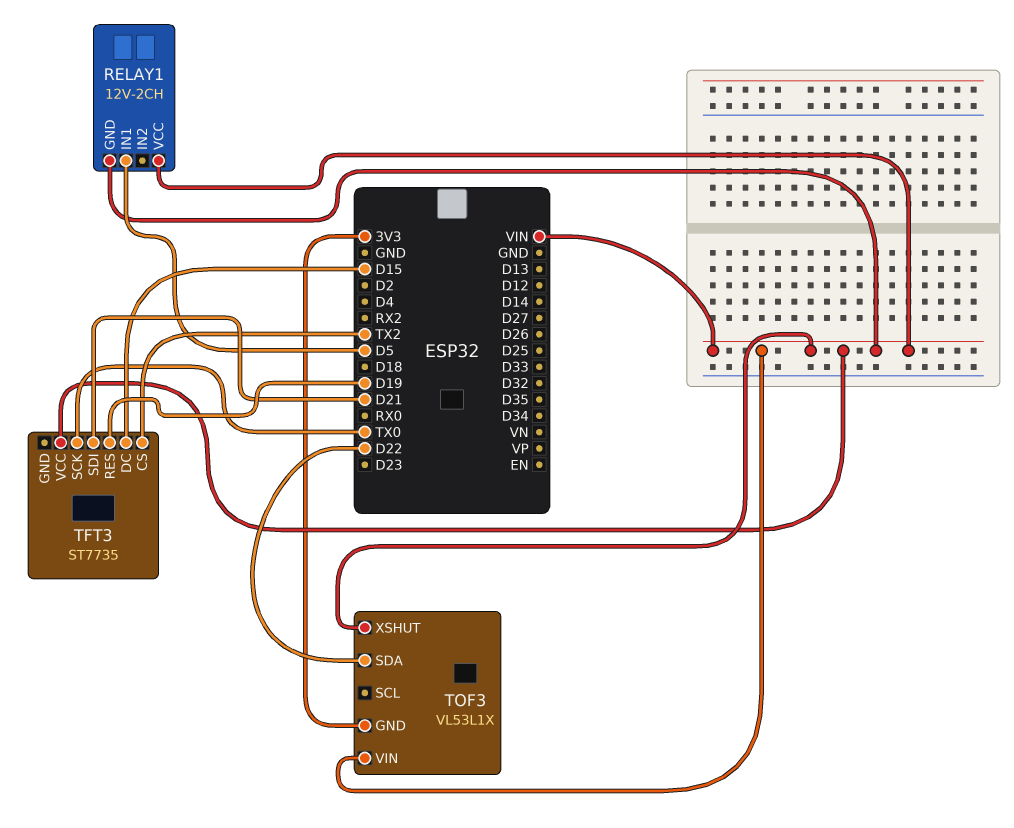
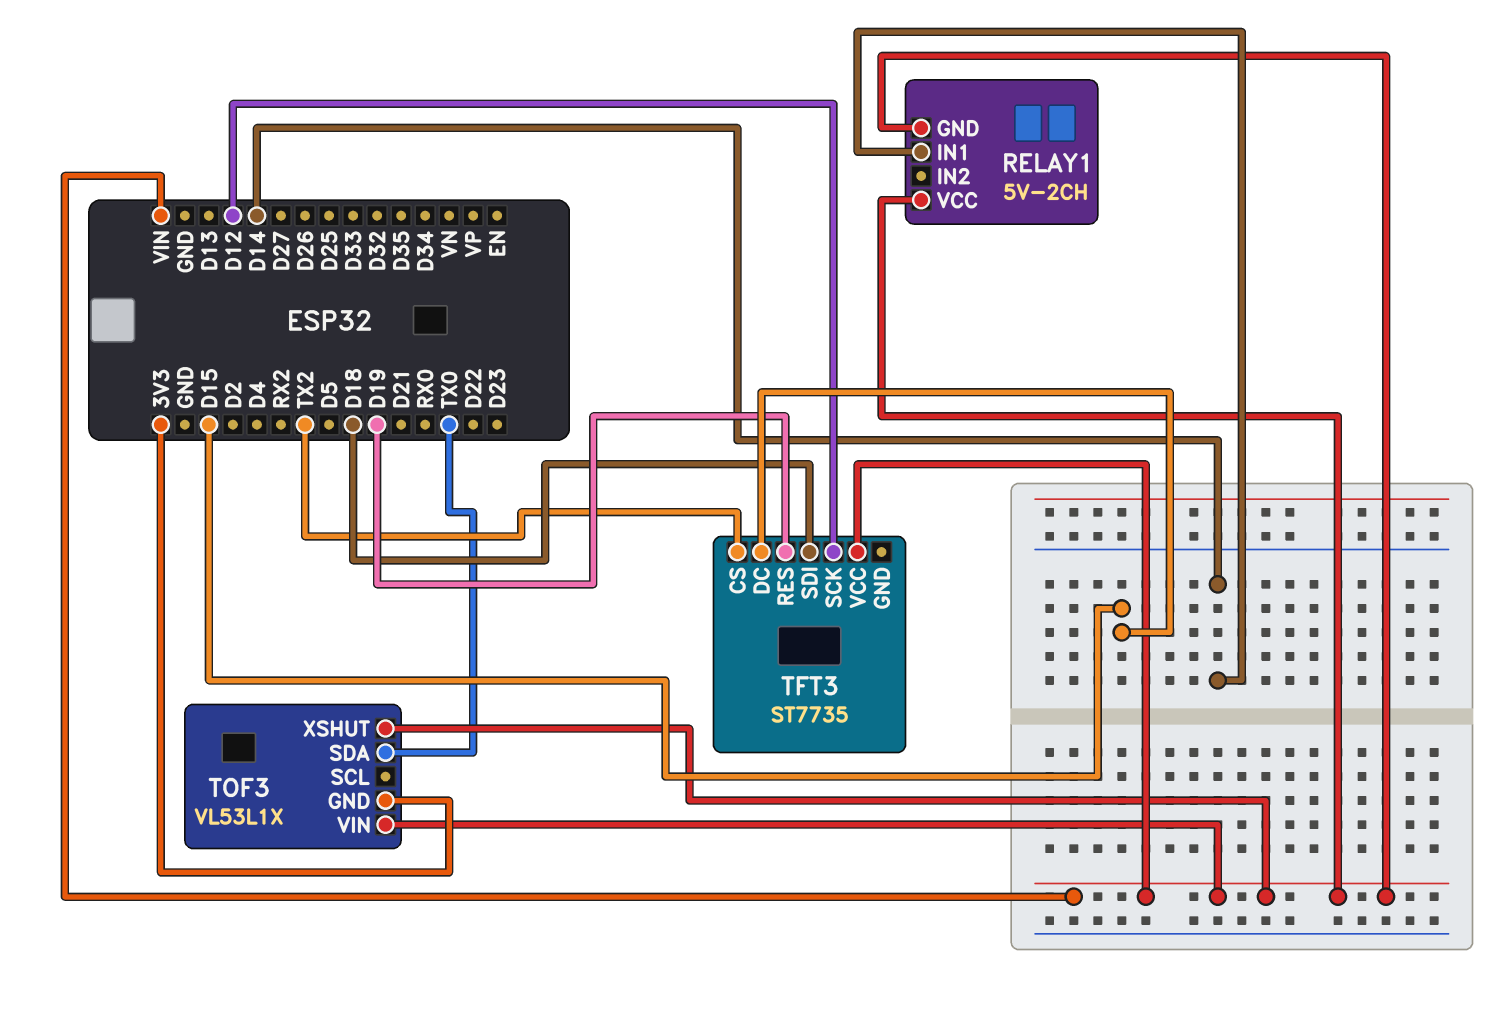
RELAY1: 12V-2CH -> 5V-2CH
RELAY1 pin IN1: D5 -> D14
TFT3 pin SCK: TX0 -> D12
TFT3 pin SDI: D21 -> D18
TOF3 pin SDA: D22 -> TX0

